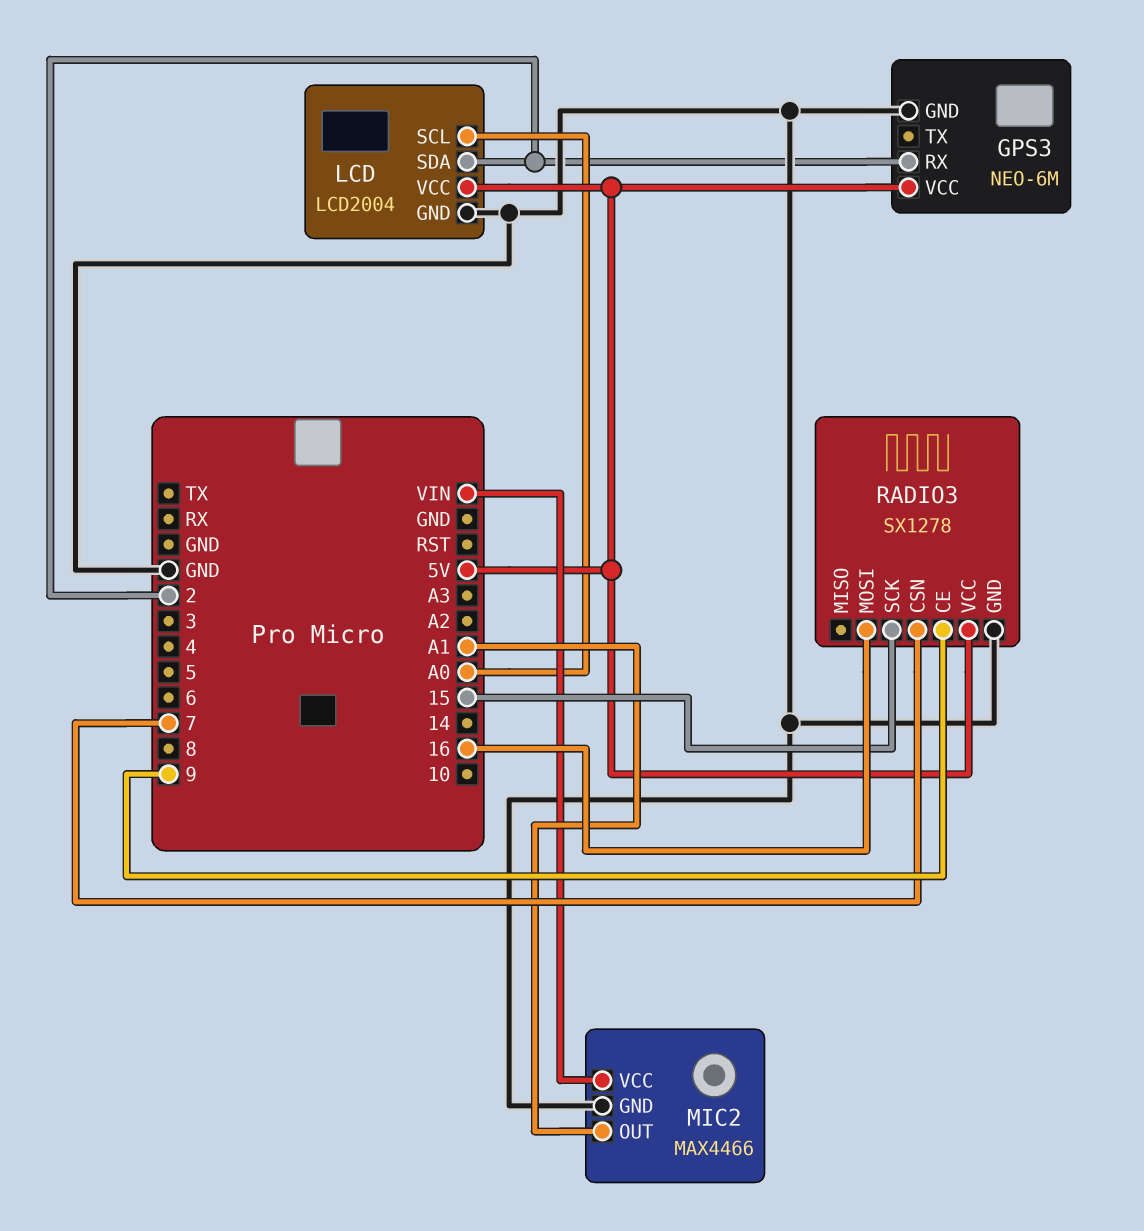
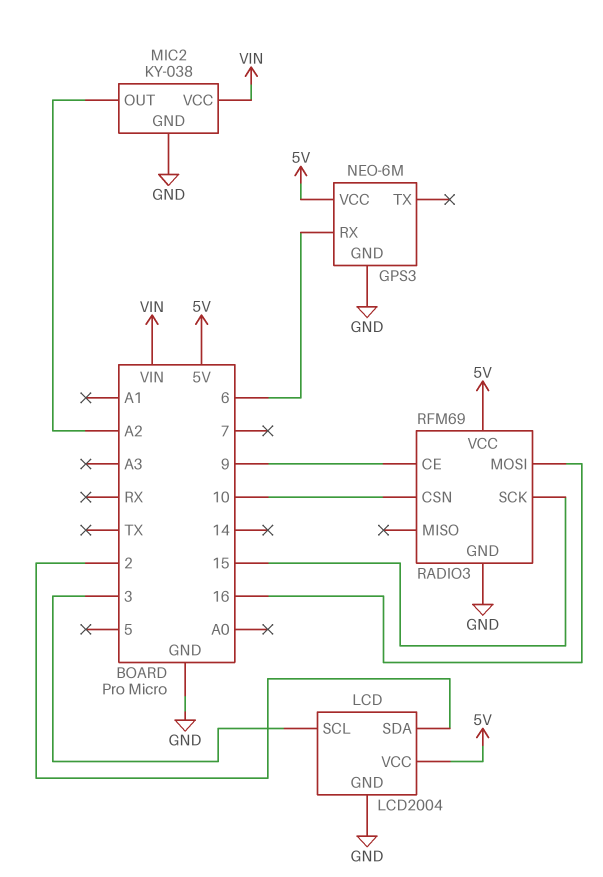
GPS3 pin RX: 2 -> 6
LCD pin SCL: A0 -> 3
MIC2: MAX4466 -> KY-038
MIC2 pin OUT: A1 -> A2
RADIO3: SX1278 -> RFM69
RADIO3 pin CSN: 7 -> 10

